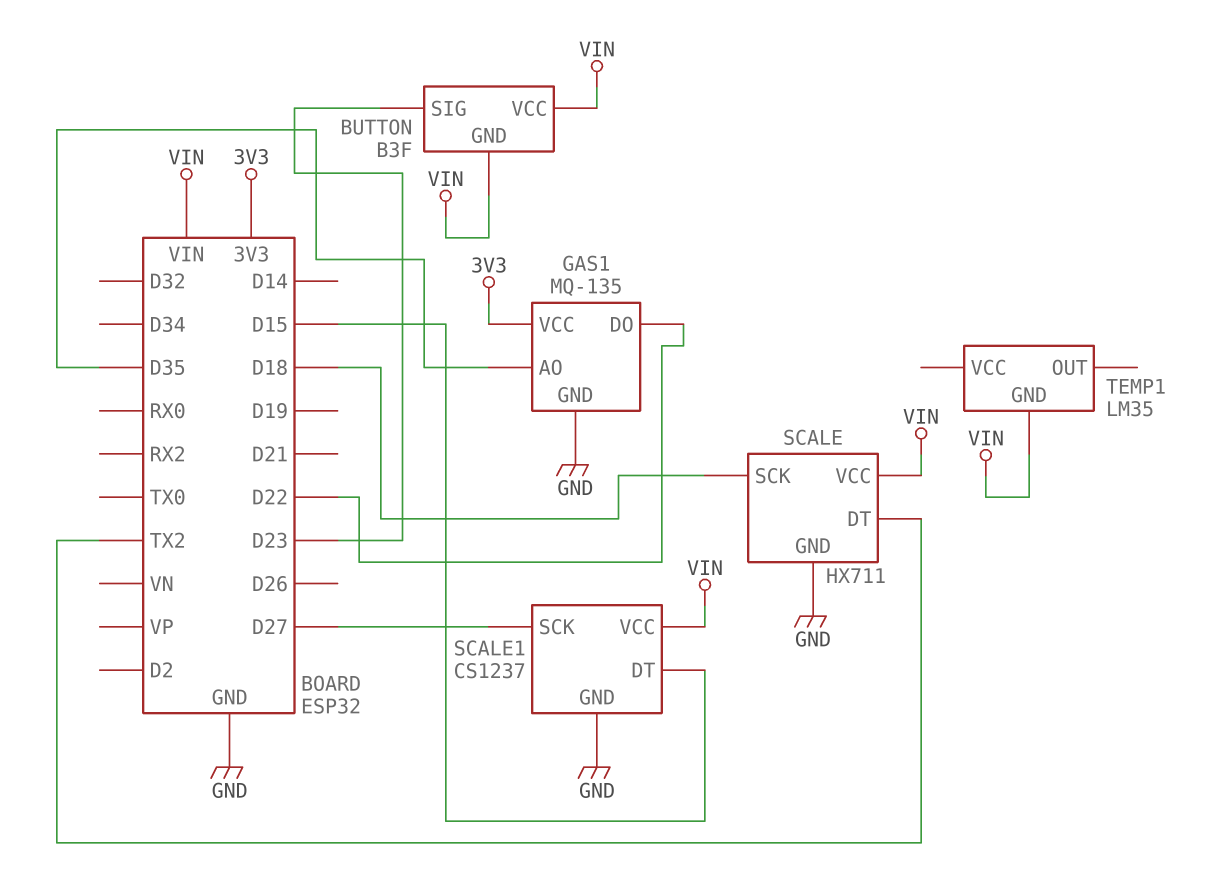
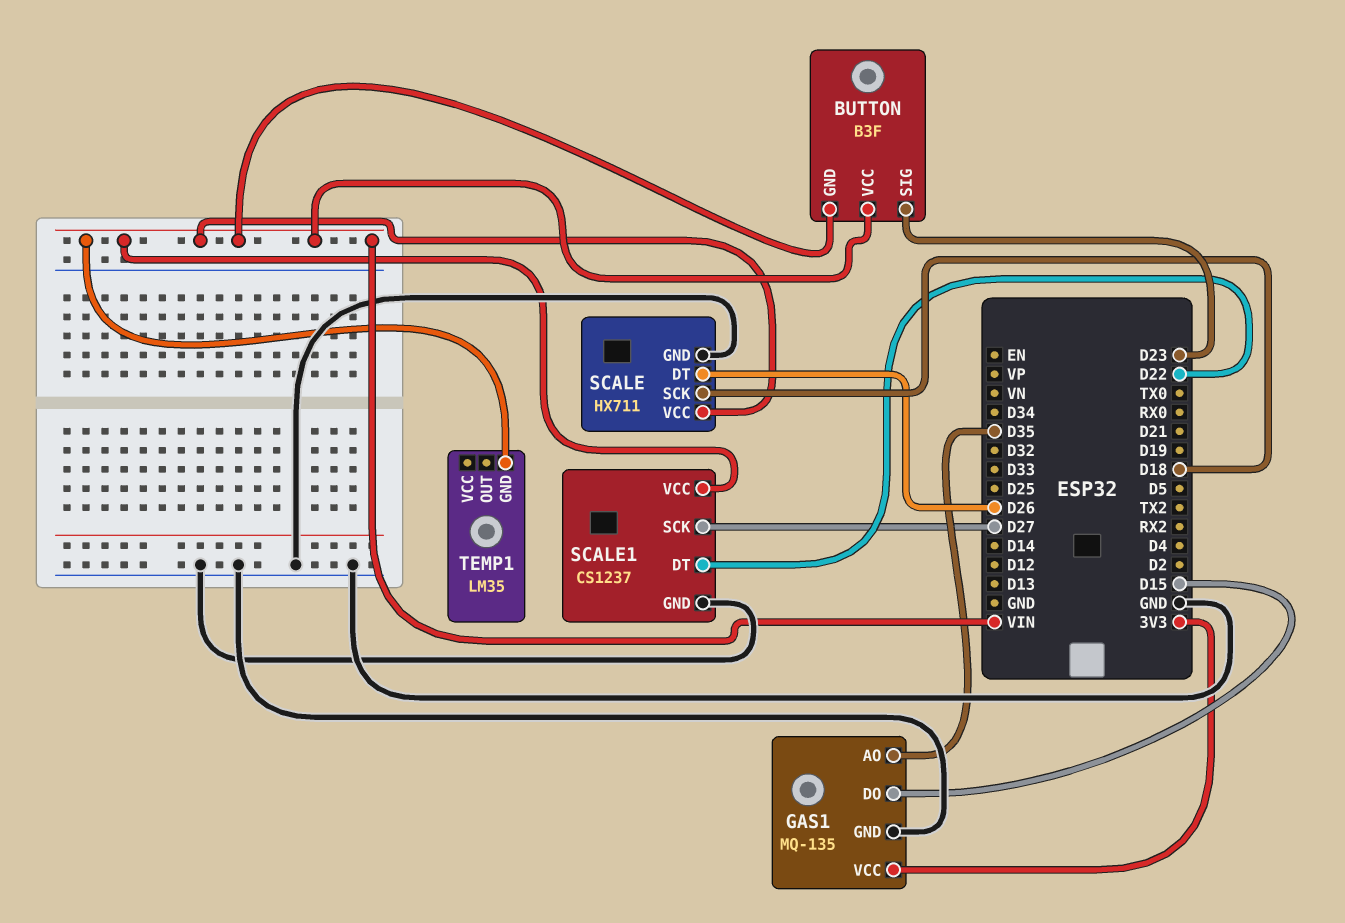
GAS1 pin DO: D22 -> D15
SCALE pin DT: TX2 -> D26
SCALE1 pin DT: D15 -> D22

